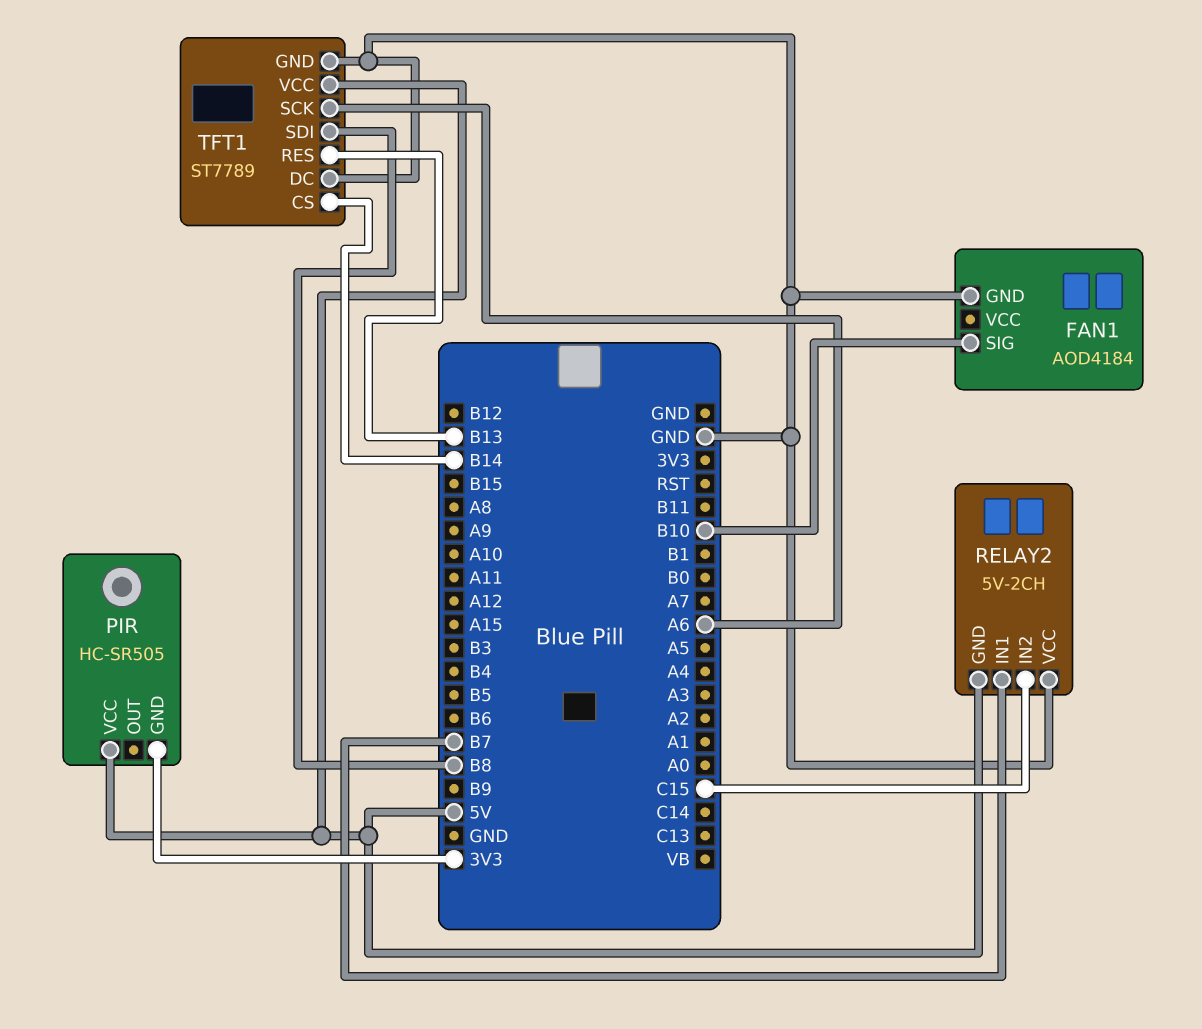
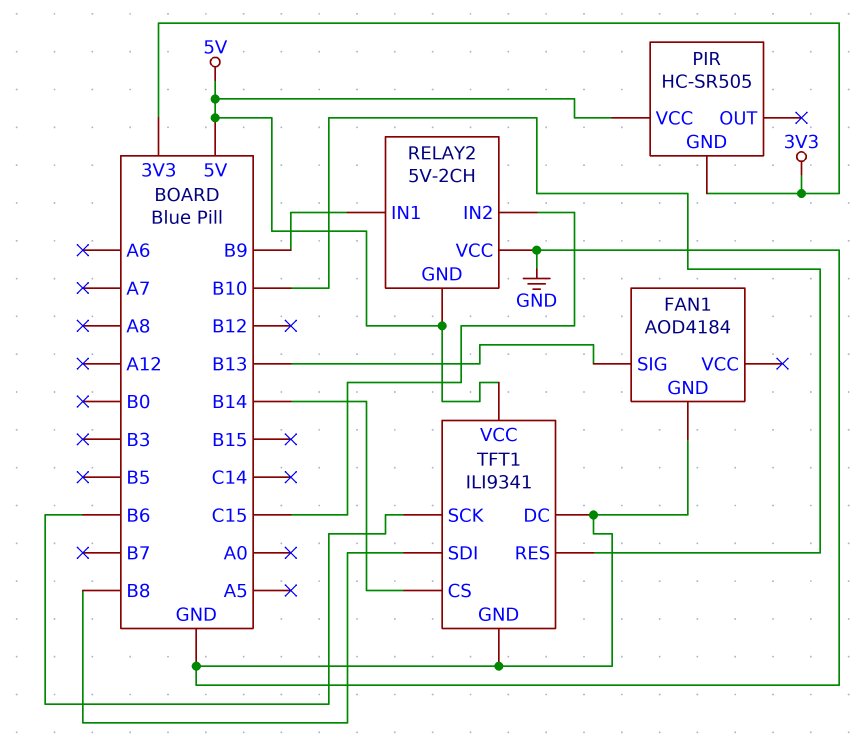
FAN1 pin SIG: B10 -> B13
RELAY2 pin IN1: B7 -> B9
TFT1: ST7789 -> ILI9341
TFT1 pin RES: B13 -> B10
TFT1 pin SCK: A6 -> B6

